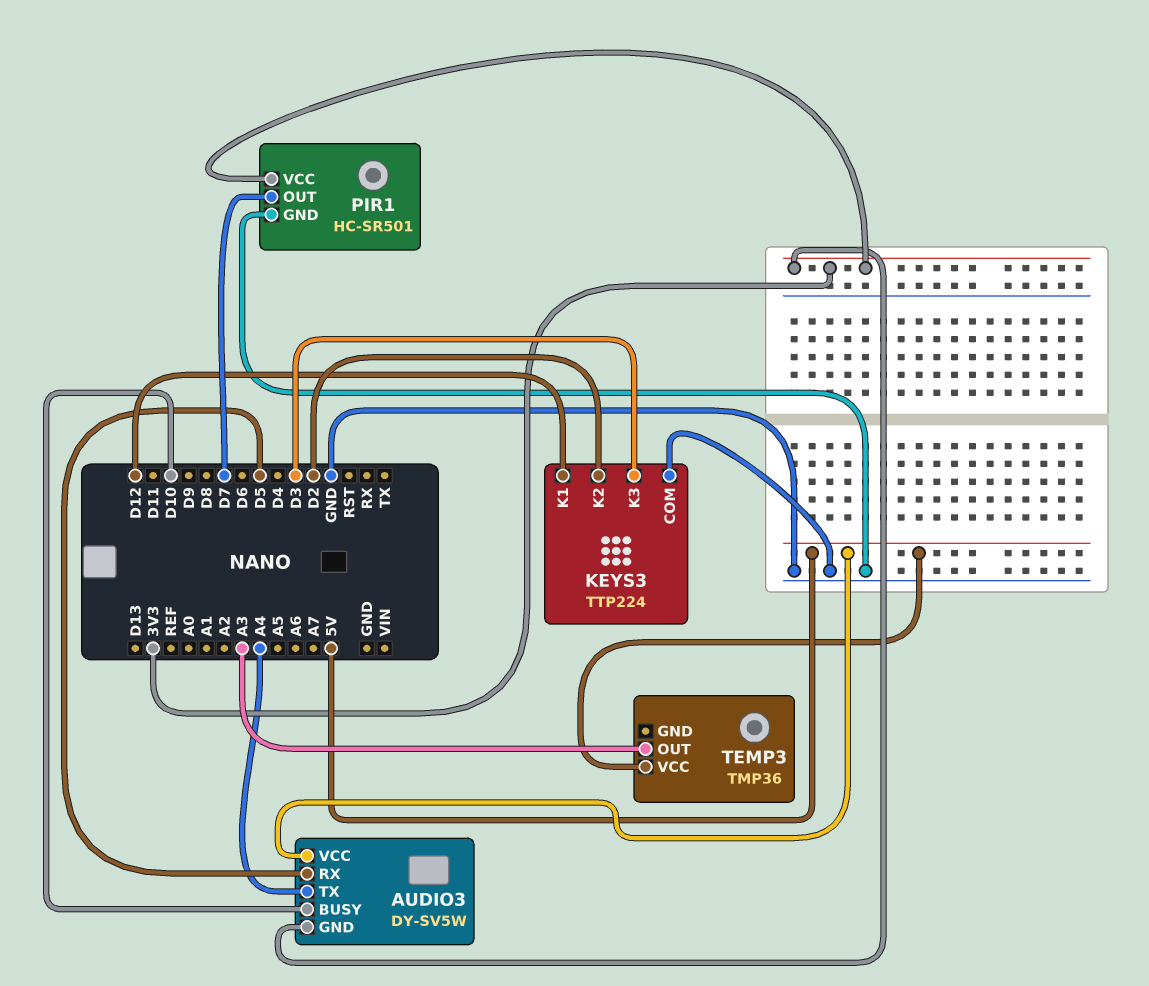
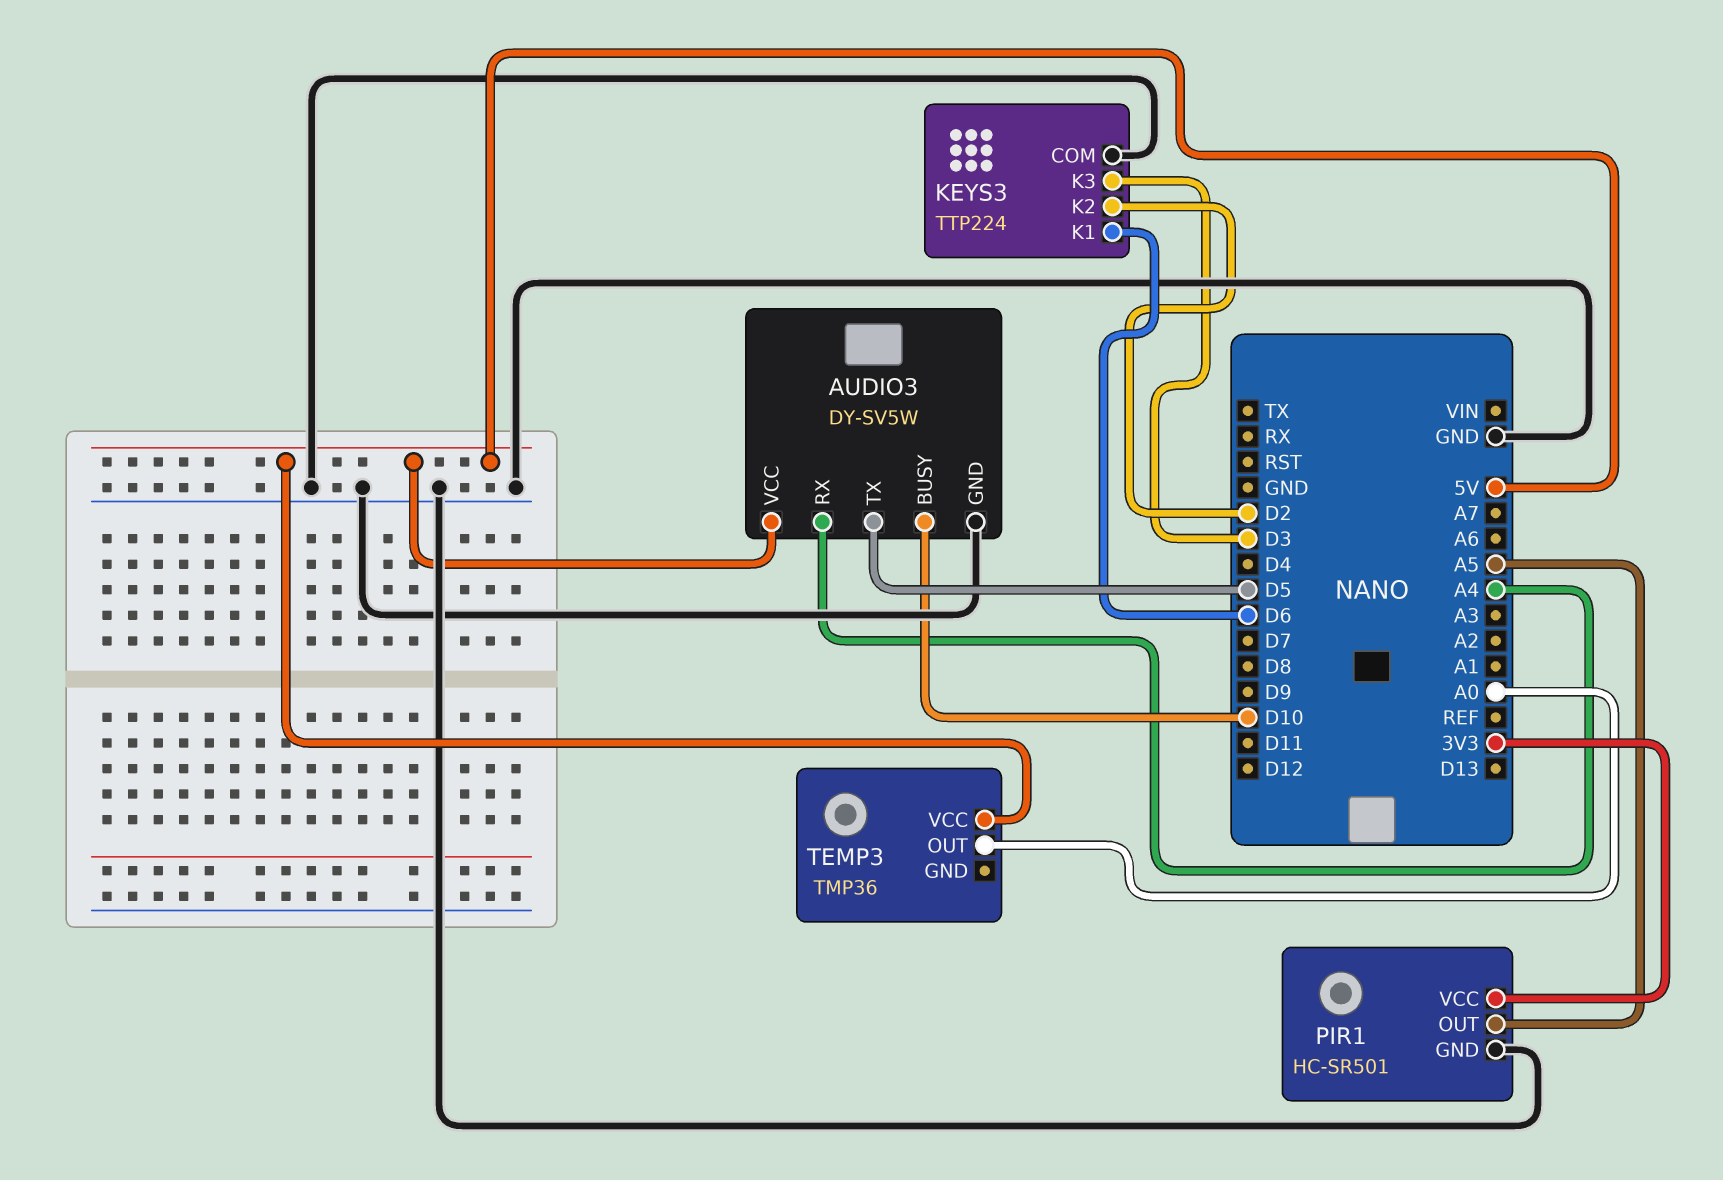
AUDIO3 pin GND: 3V3 -> GND
AUDIO3 pin RX: D5 -> A4
AUDIO3 pin TX: A4 -> D5
KEYS3 pin K1: D12 -> D6
PIR1 pin OUT: D7 -> A5
TEMP3 pin OUT: A3 -> A0

